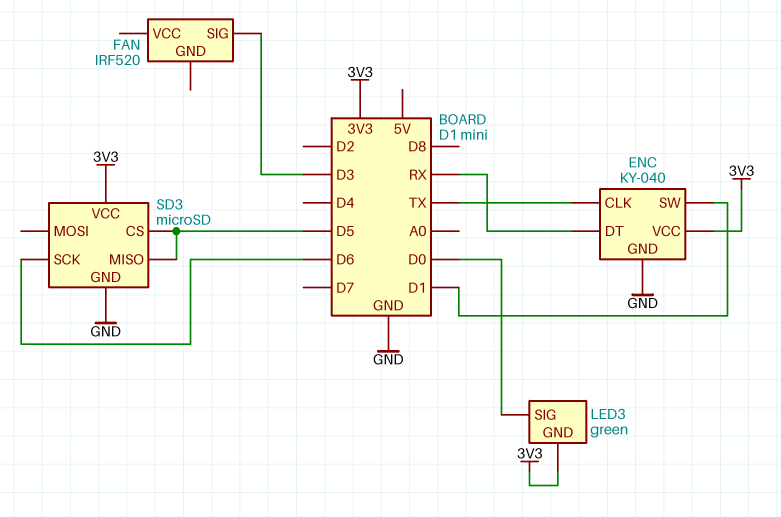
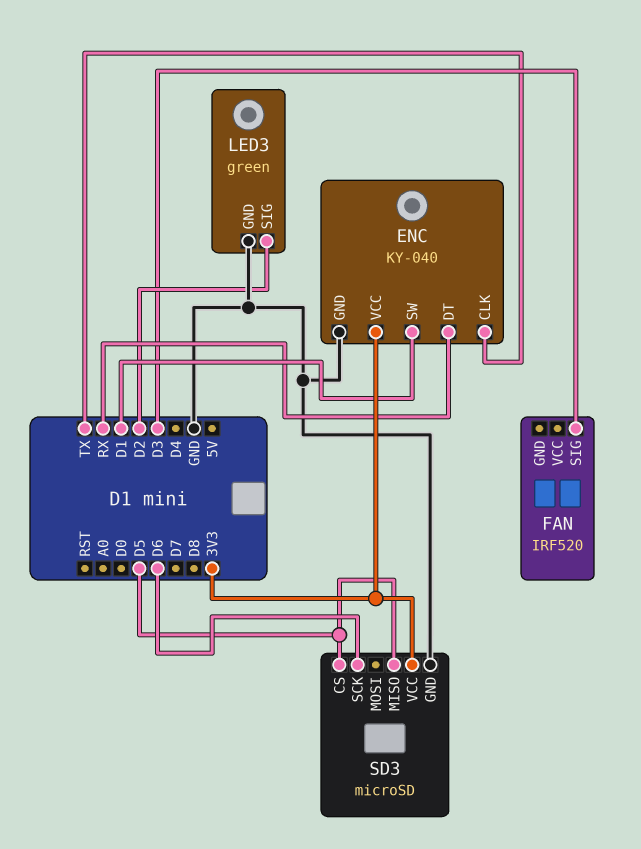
LED3 pin GND: 3V3 -> GND
LED3 pin SIG: D0 -> D2

